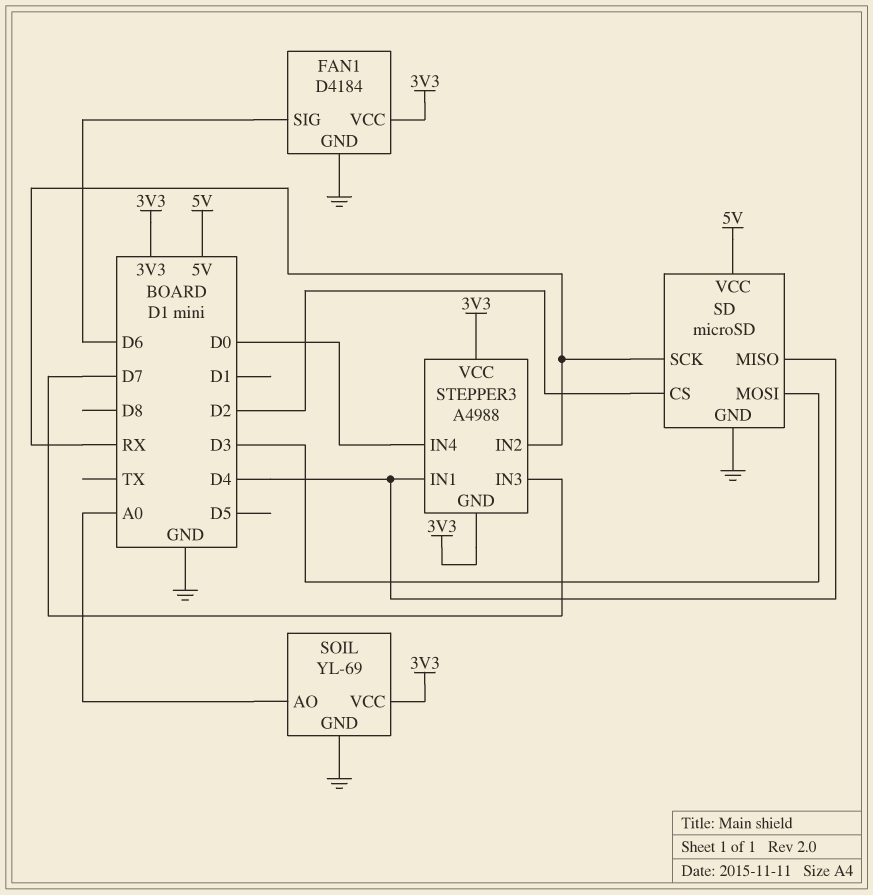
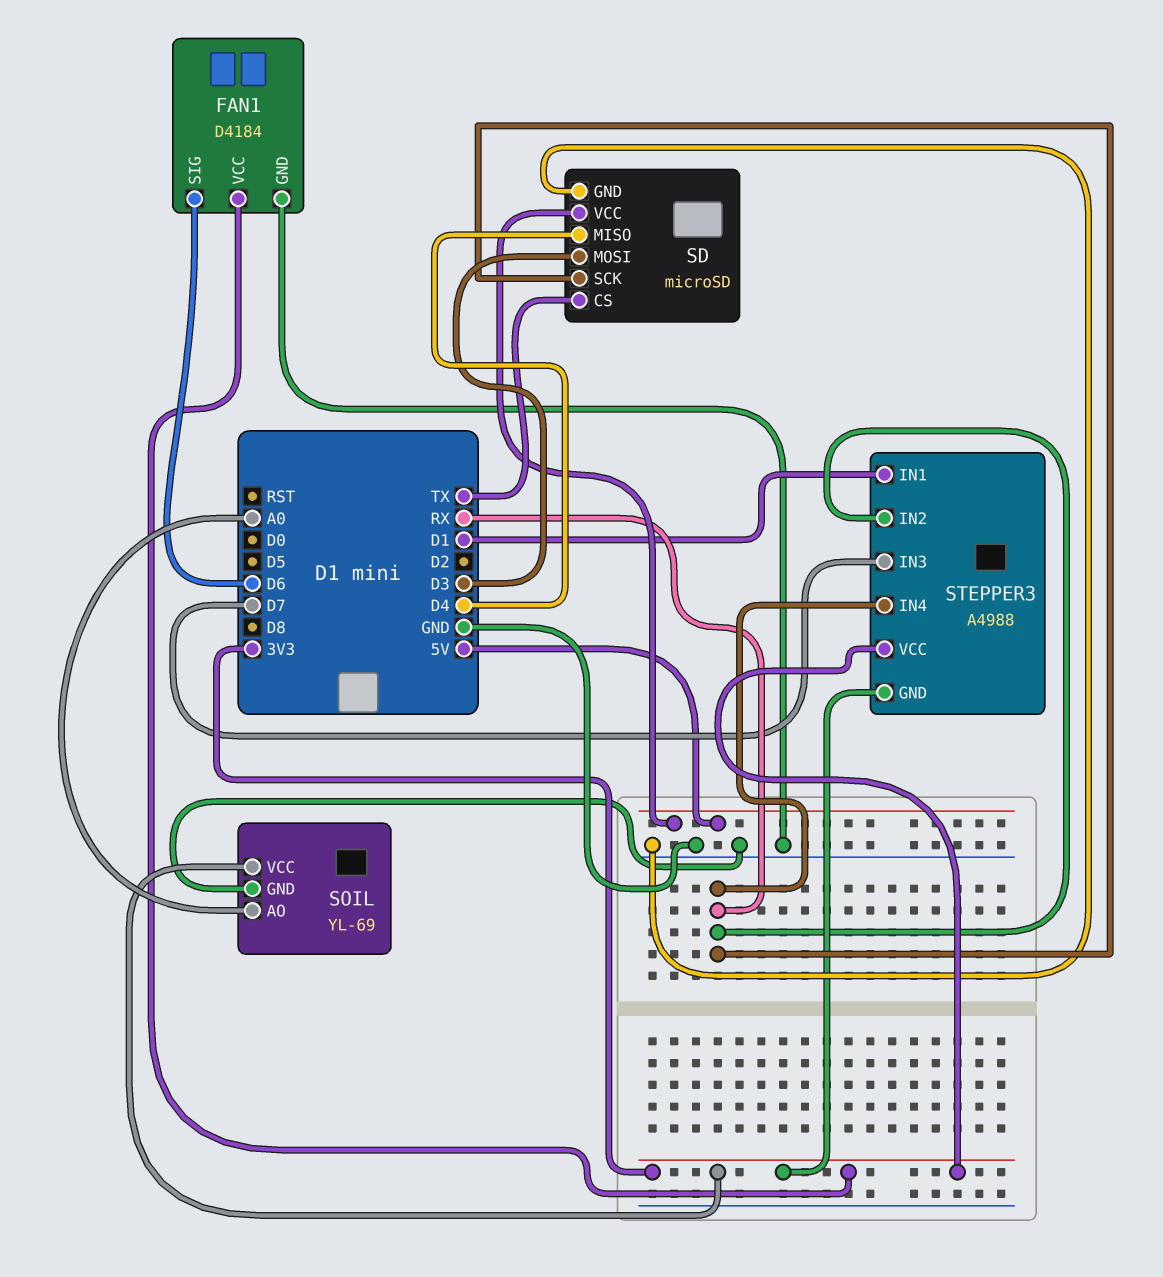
SD pin CS: D2 -> TX
STEPPER3 pin IN1: D4 -> D1
STEPPER3 pin IN4: D0 -> RX

